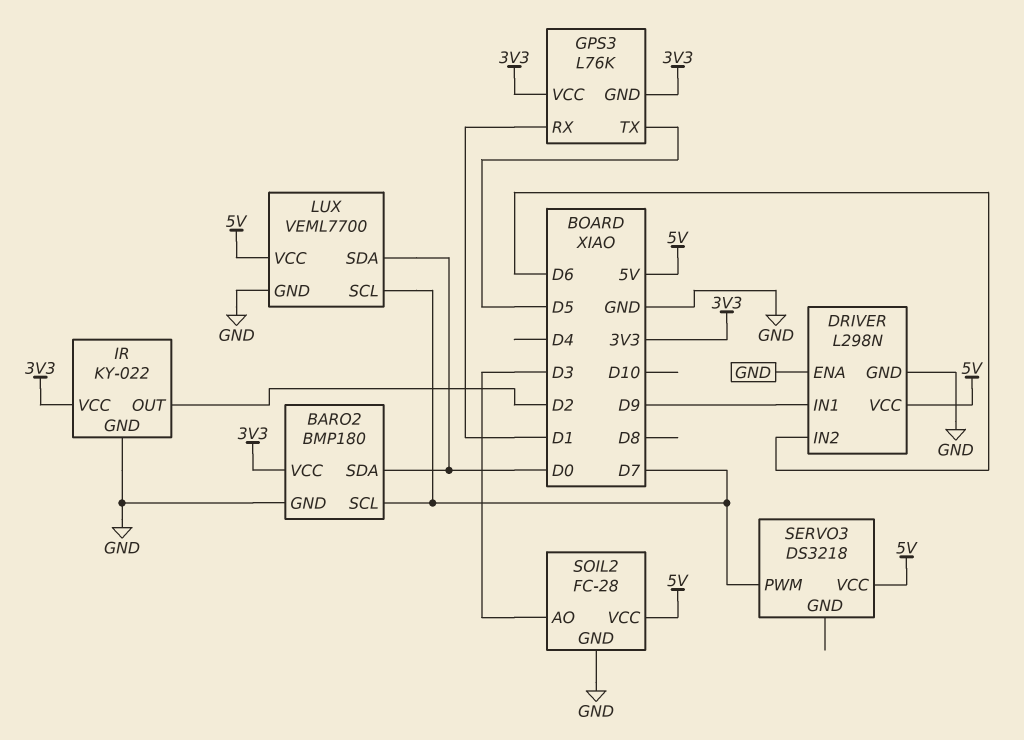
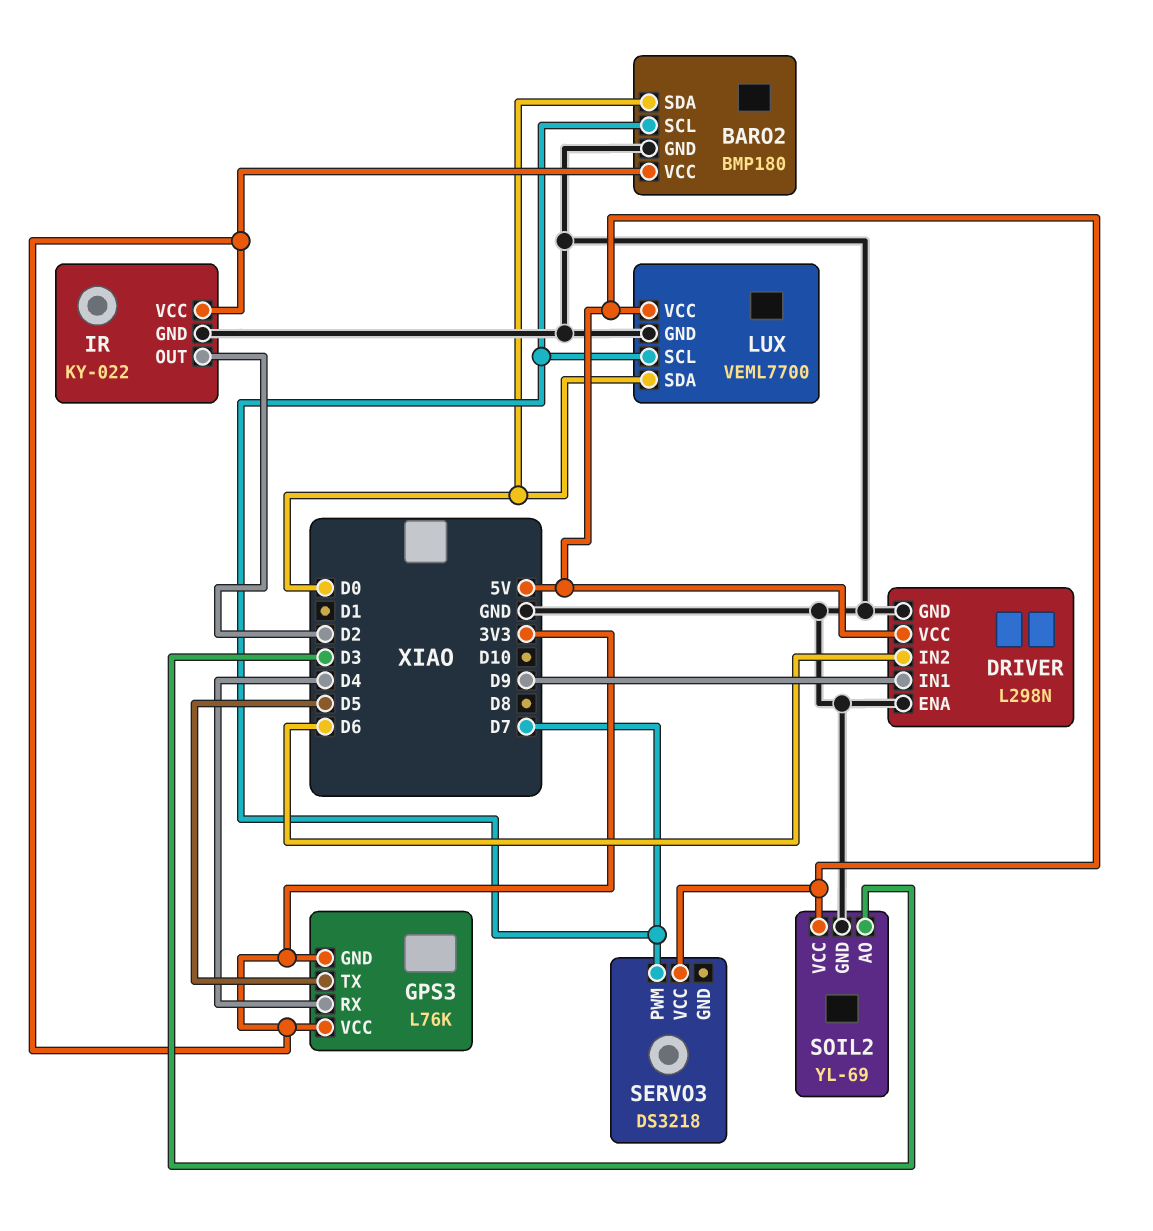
GPS3 pin RX: D1 -> D4
SOIL2: FC-28 -> YL-69

